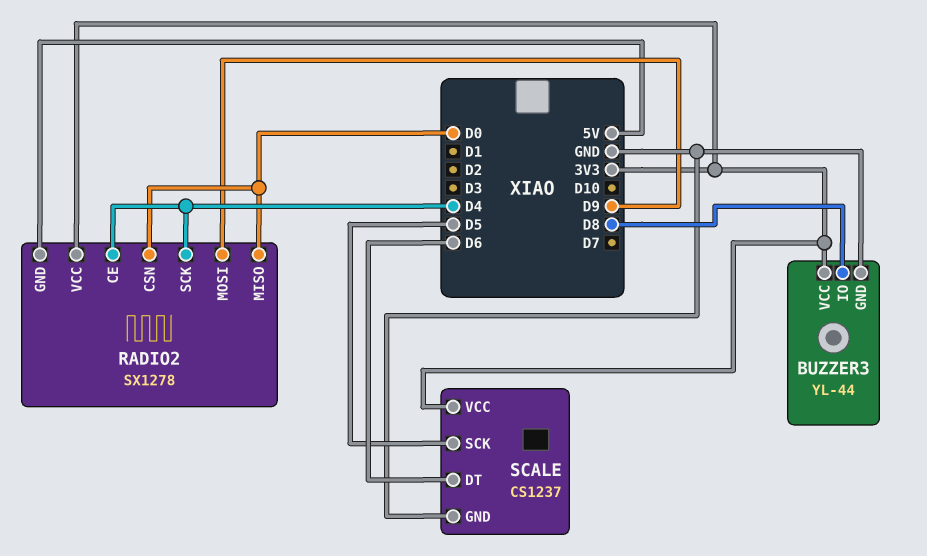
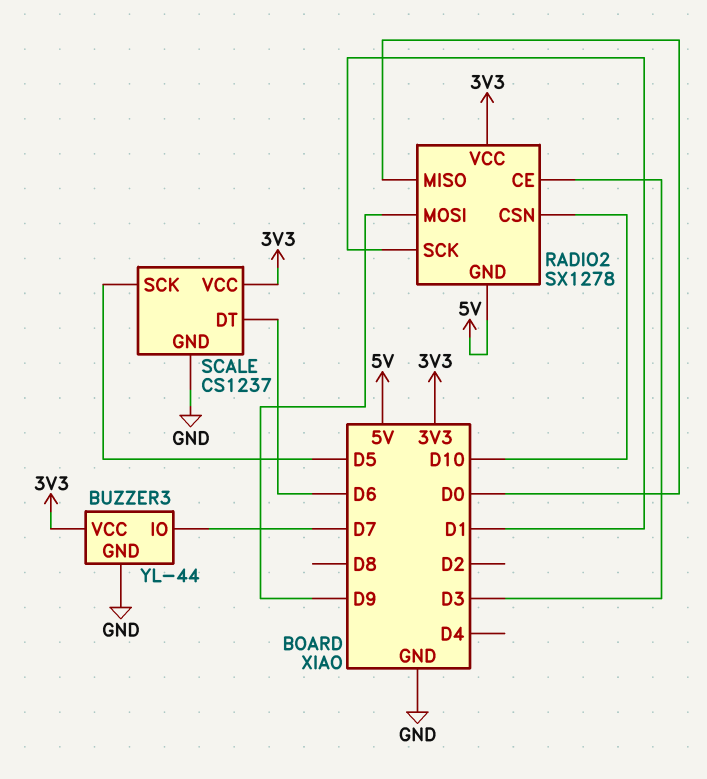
BUZZER3 pin IO: D8 -> D7
RADIO2 pin CE: D4 -> D3
RADIO2 pin CSN: D0 -> D10
RADIO2 pin SCK: D4 -> D1

